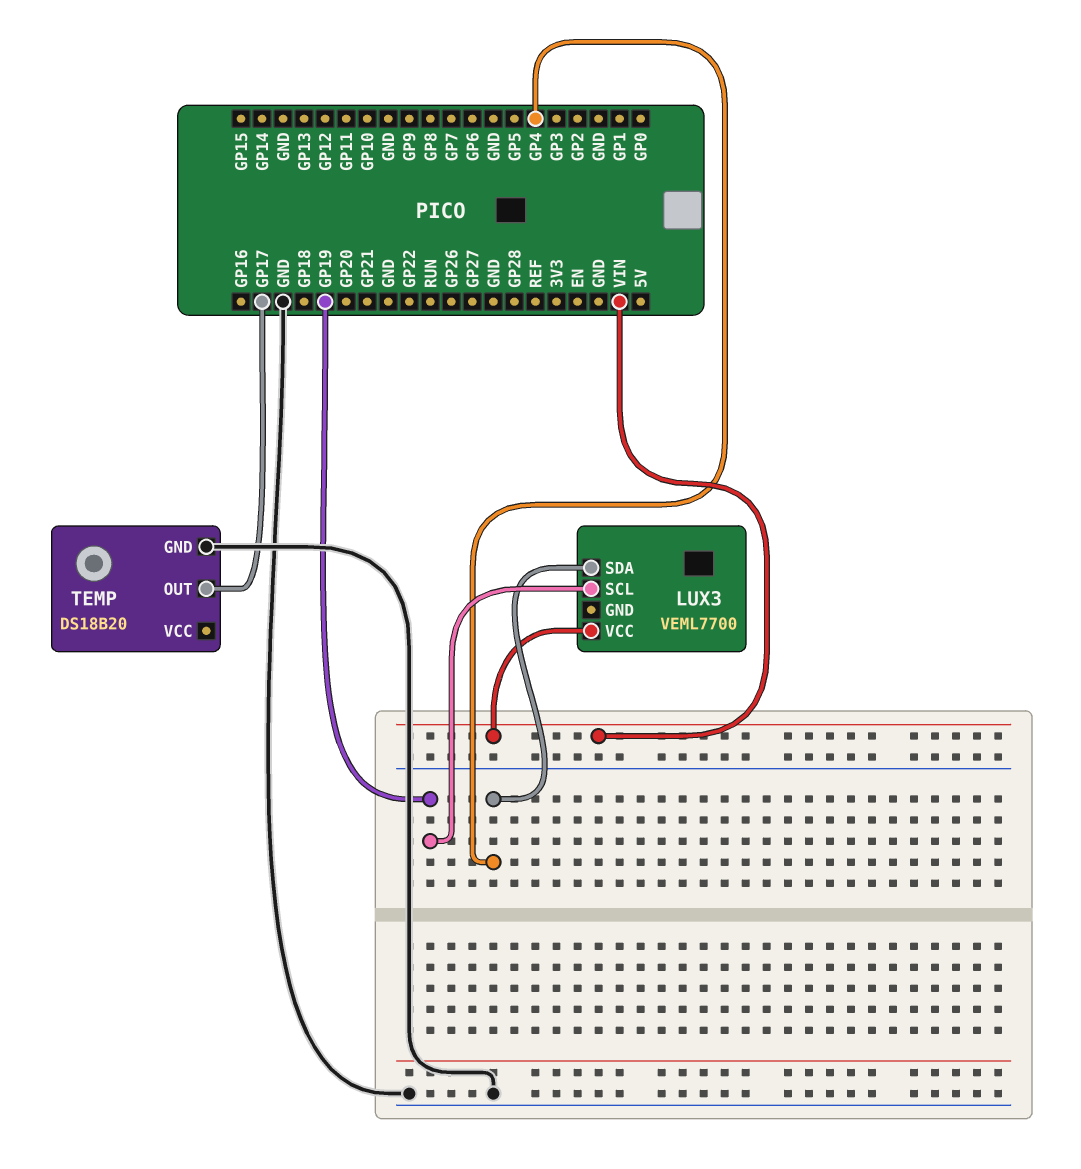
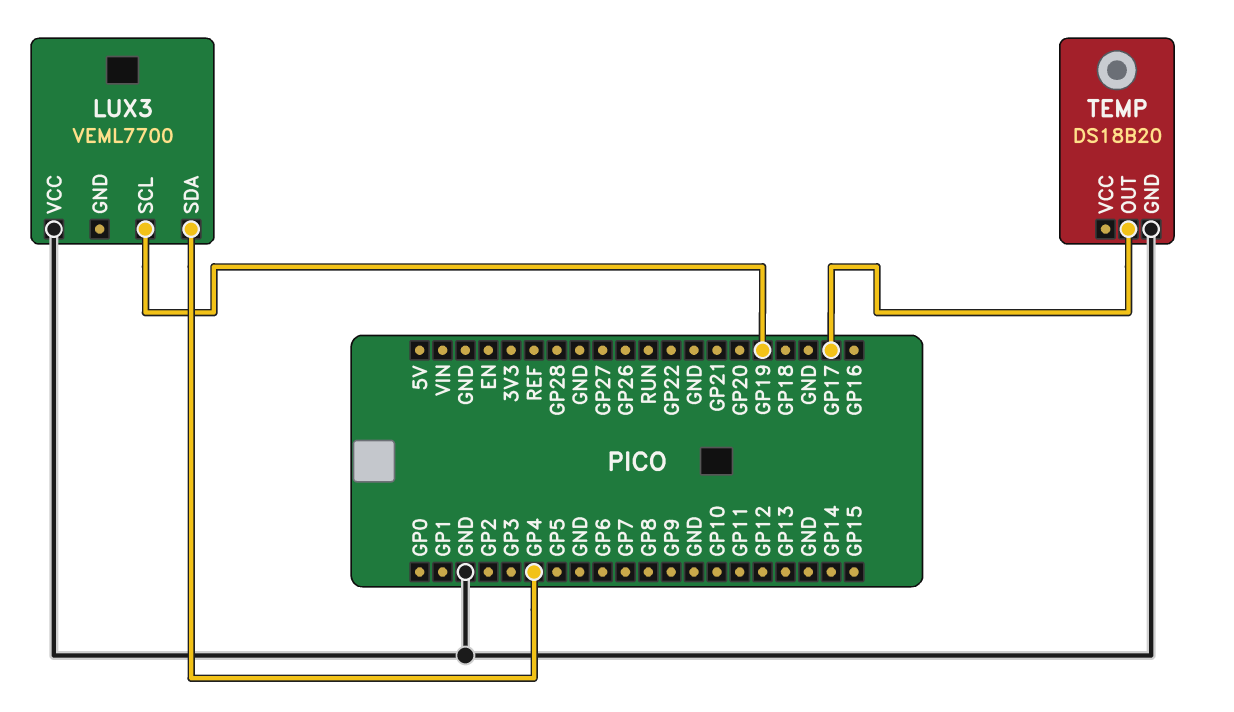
LUX3 pin VCC: VIN -> GND

